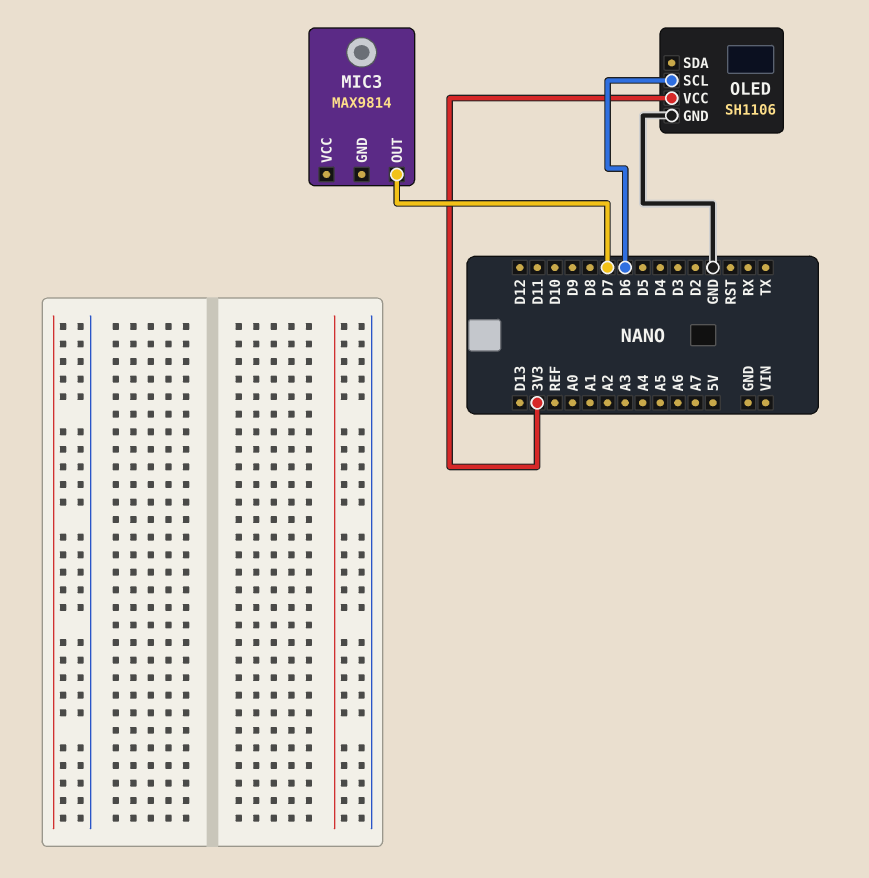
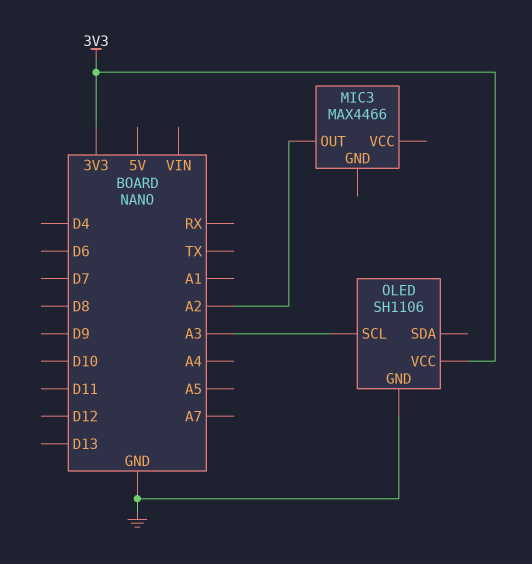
MIC3: MAX9814 -> MAX4466
MIC3 pin OUT: D7 -> A2
OLED pin SCL: D6 -> A3

